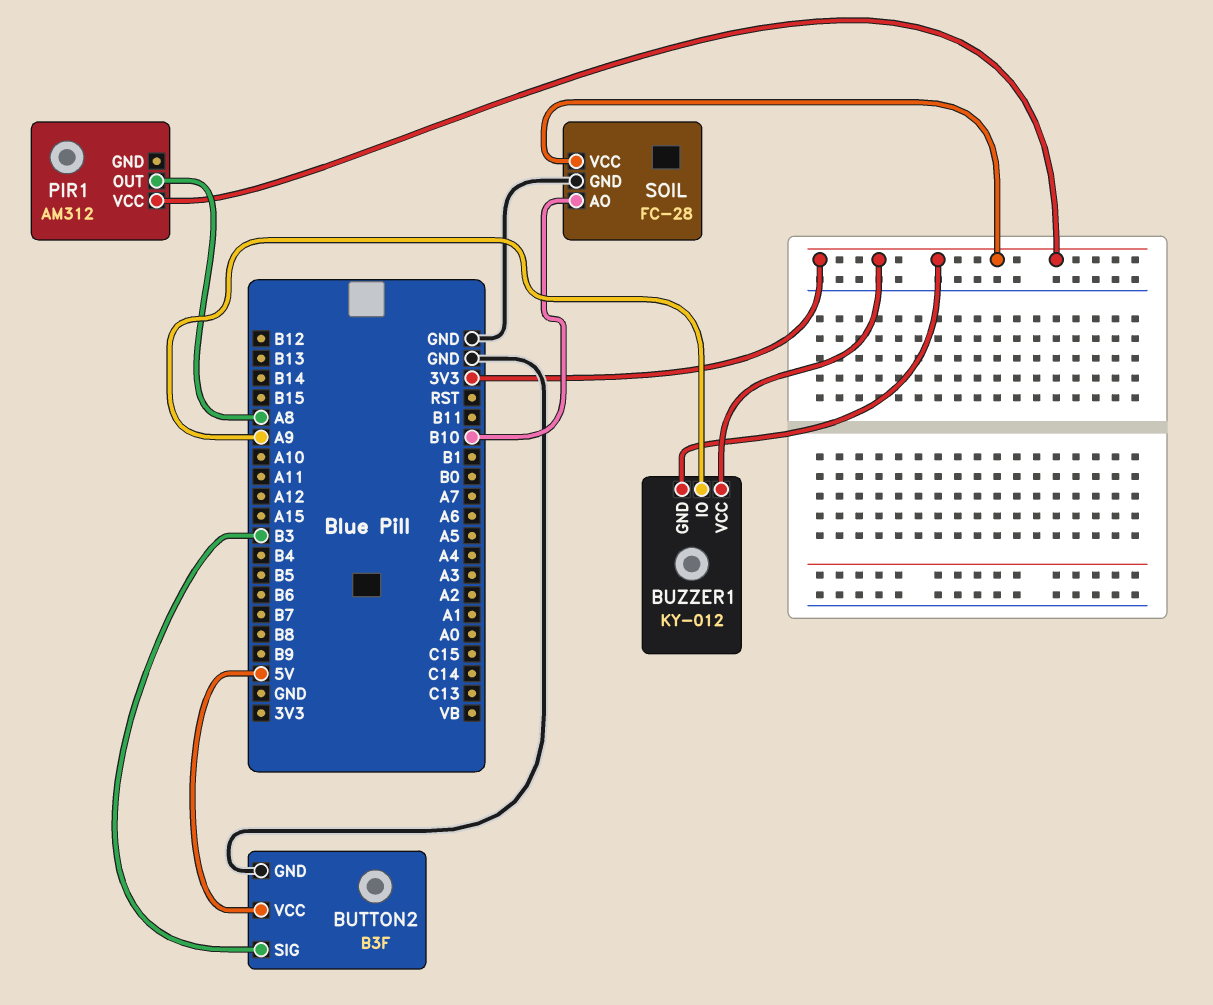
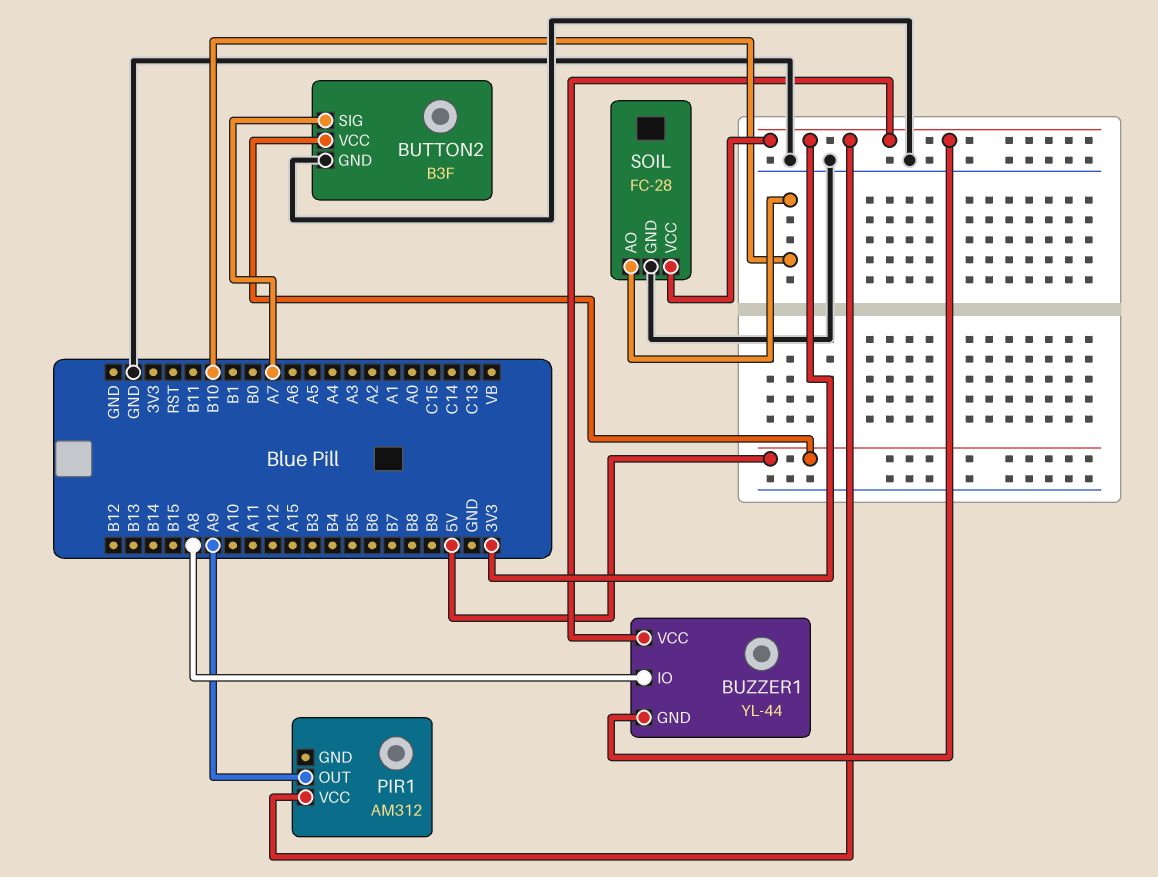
BUTTON2 pin SIG: B3 -> A7
BUZZER1: KY-012 -> YL-44
BUZZER1 pin IO: A9 -> A8
PIR1 pin OUT: A8 -> A9

